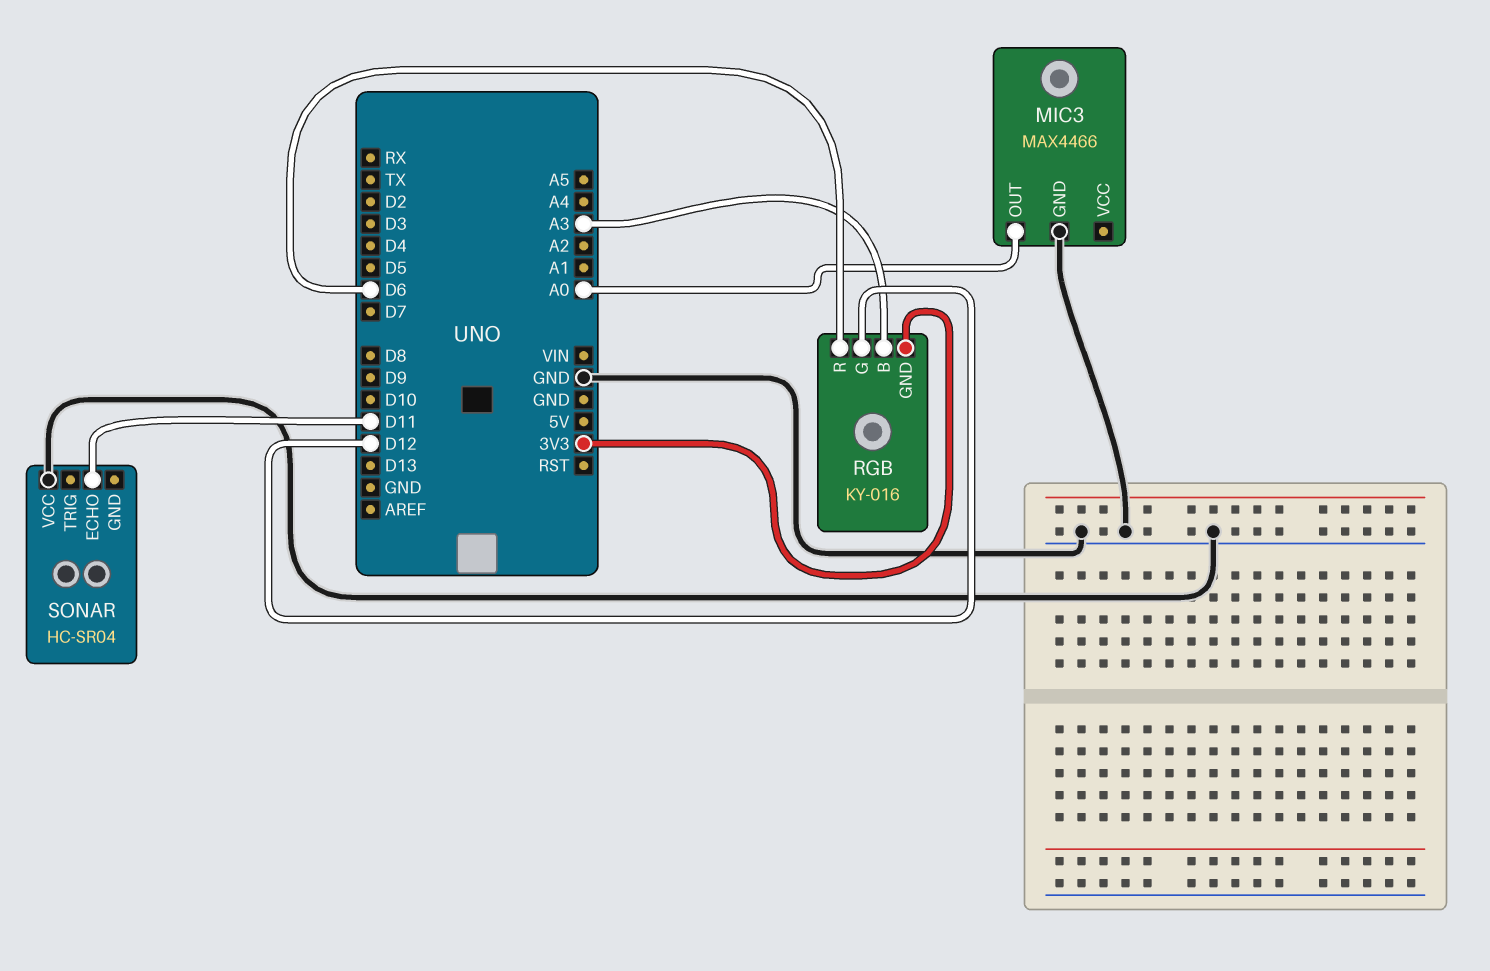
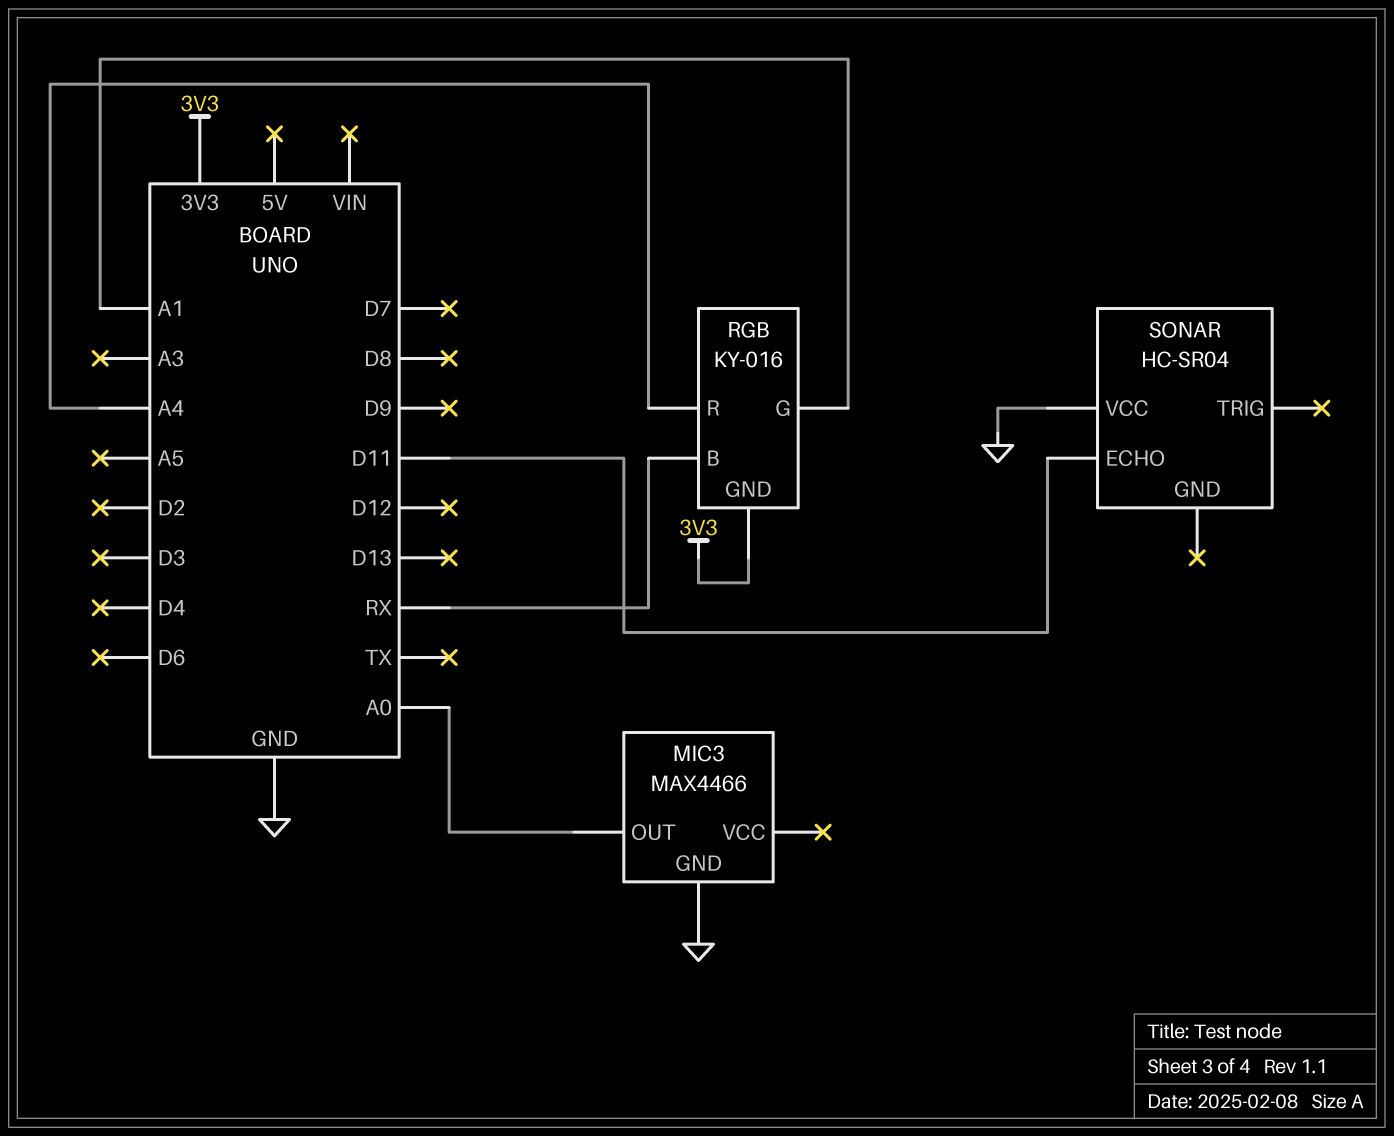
RGB pin B: A3 -> RX
RGB pin G: D12 -> A1
RGB pin R: D6 -> A4

